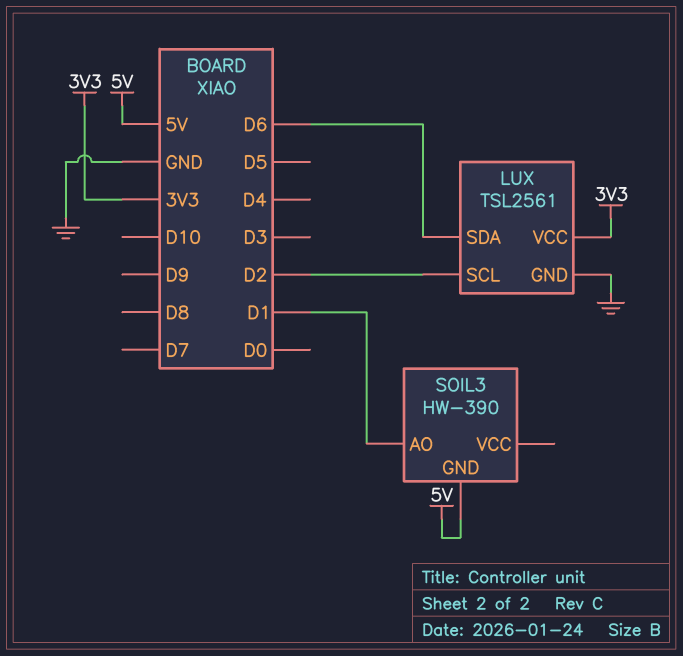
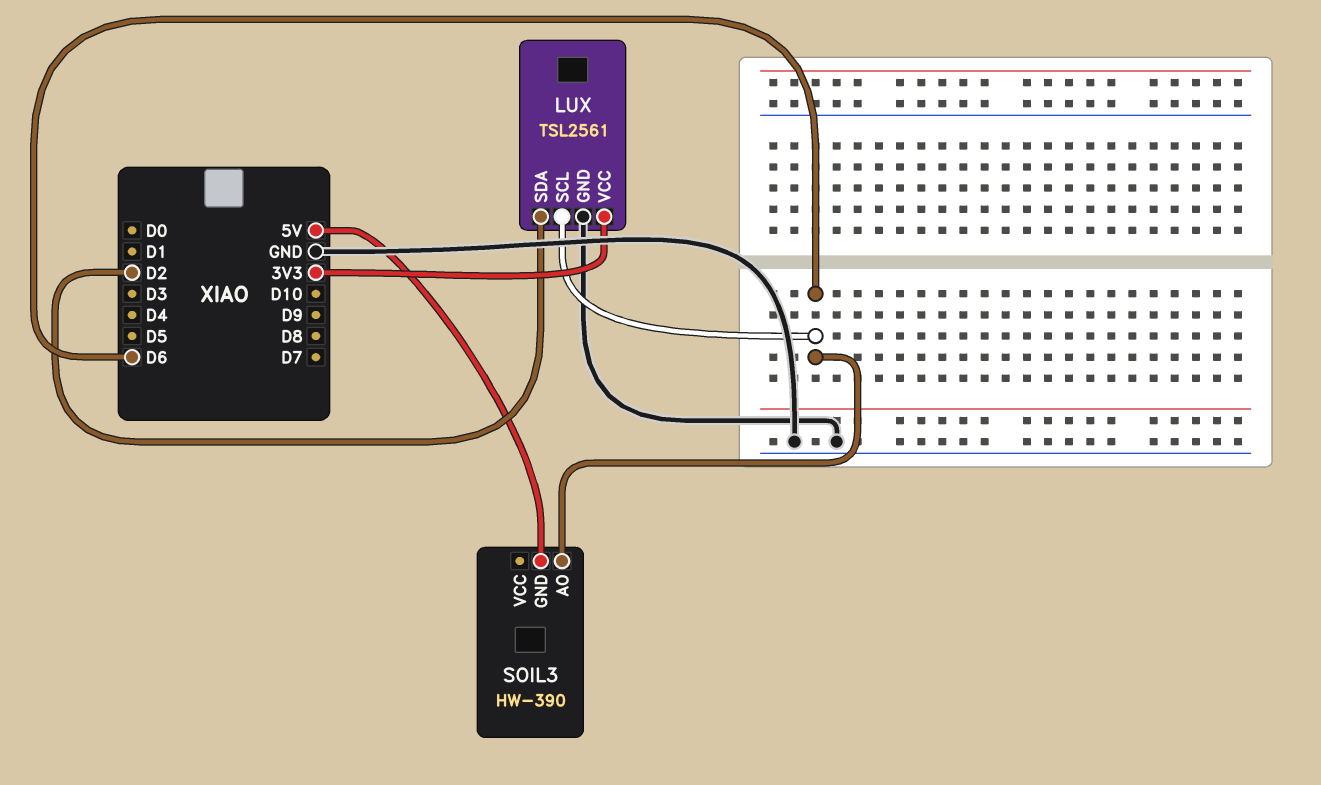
LUX pin SCL: D2 -> D6
LUX pin SDA: D6 -> D2
SOIL3 pin AO: D1 -> D6

